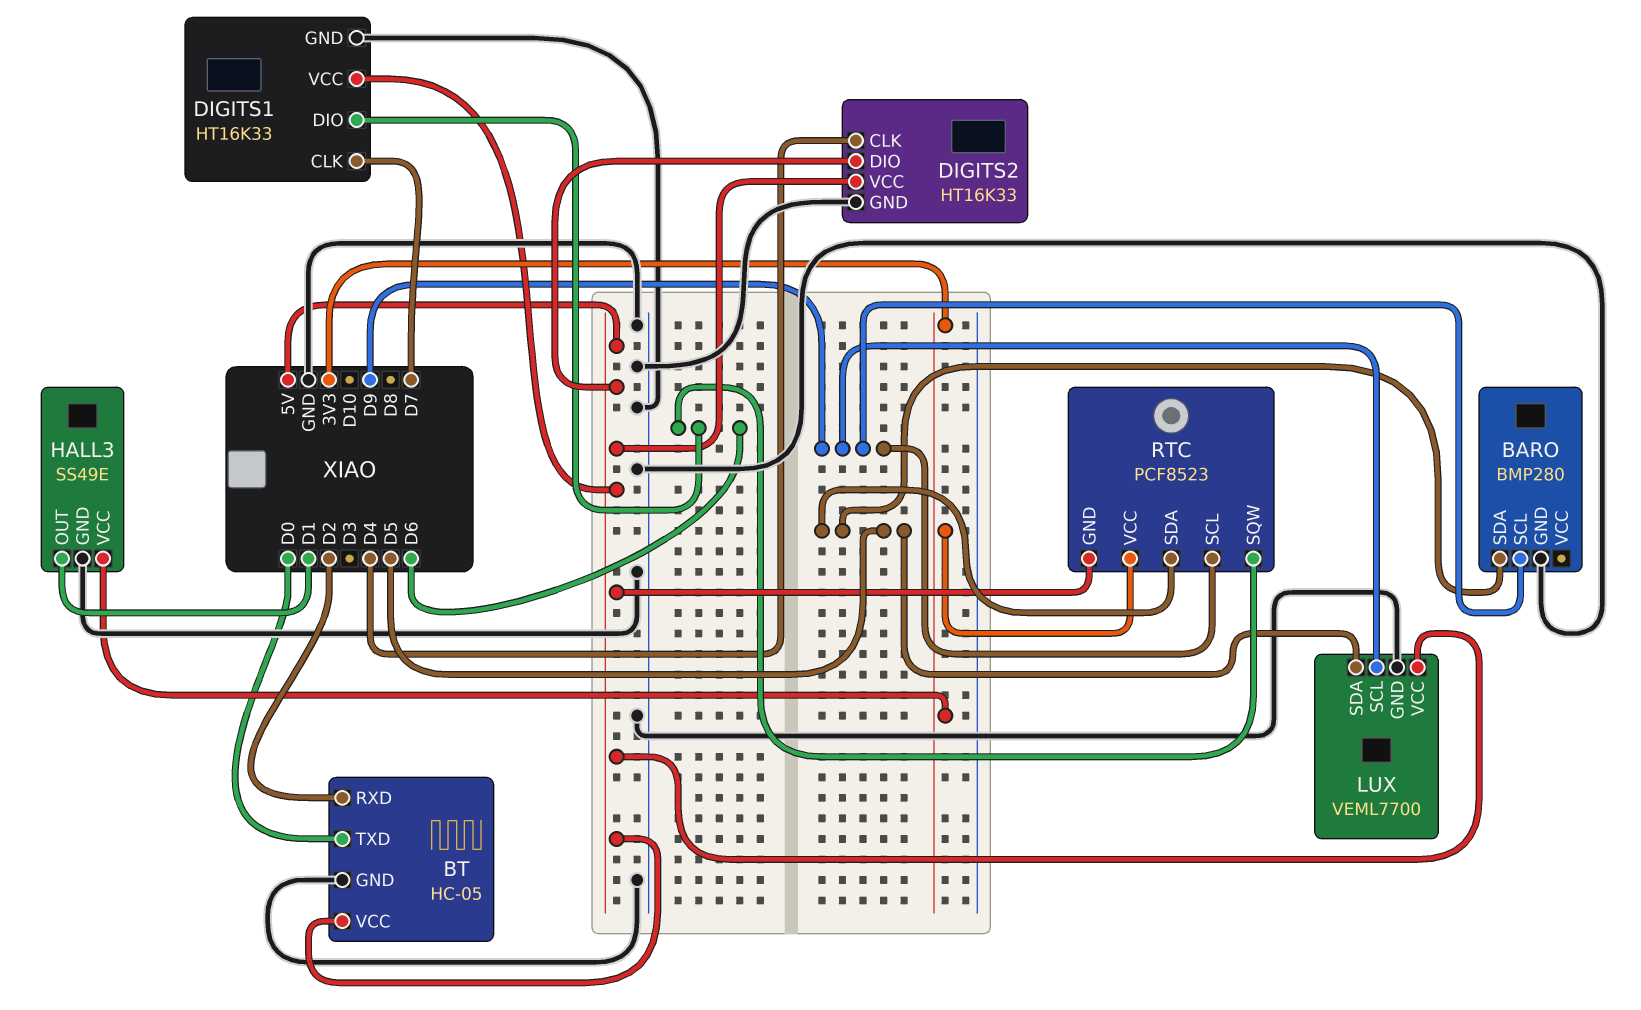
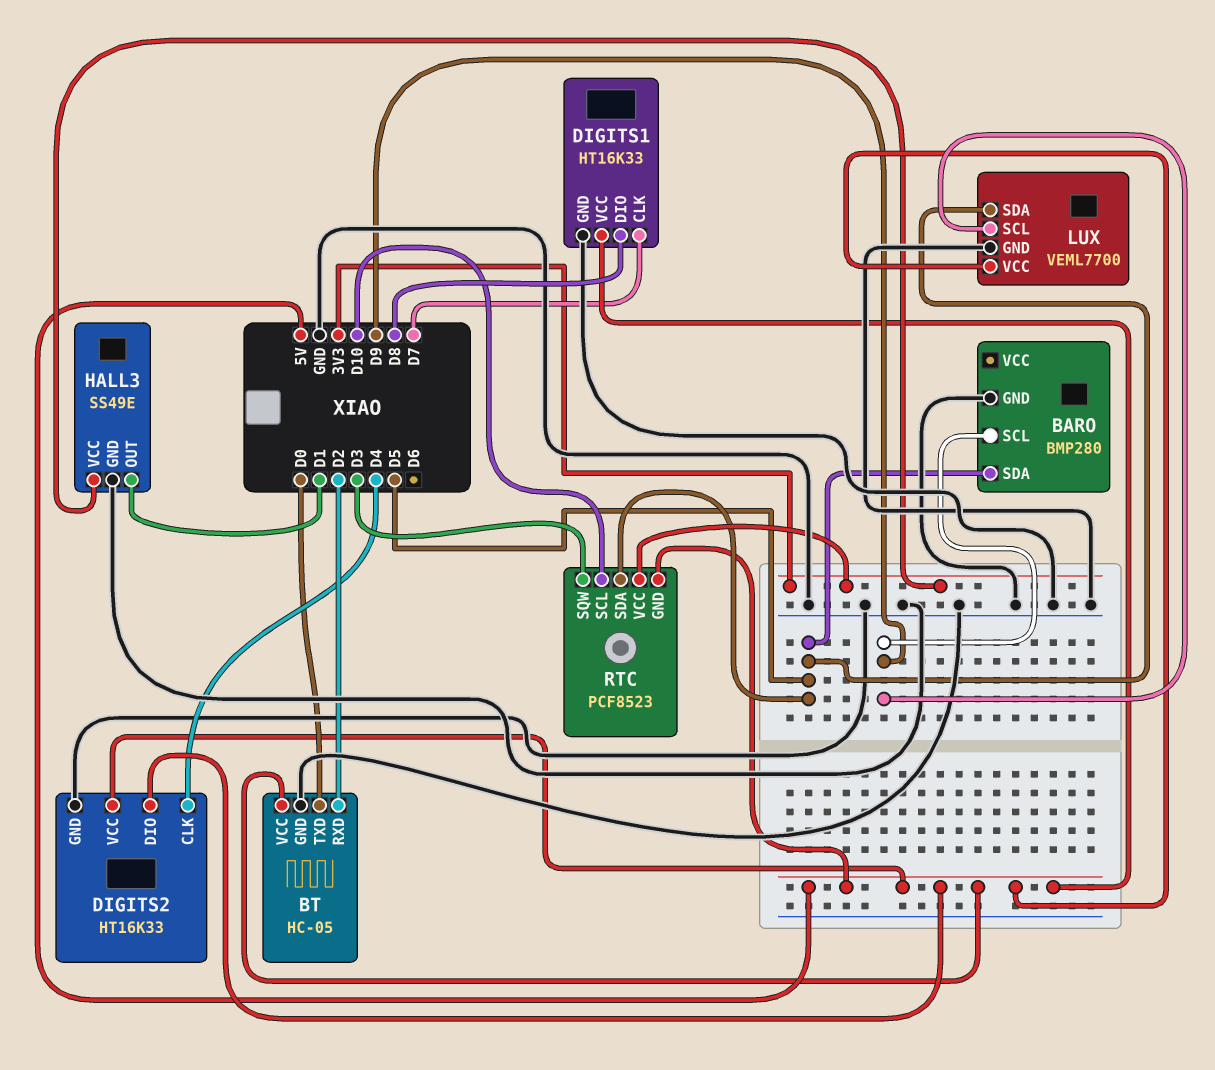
DIGITS1 pin DIO: D6 -> D8
RTC pin SCL: D9 -> D10
RTC pin SQW: D6 -> D3

